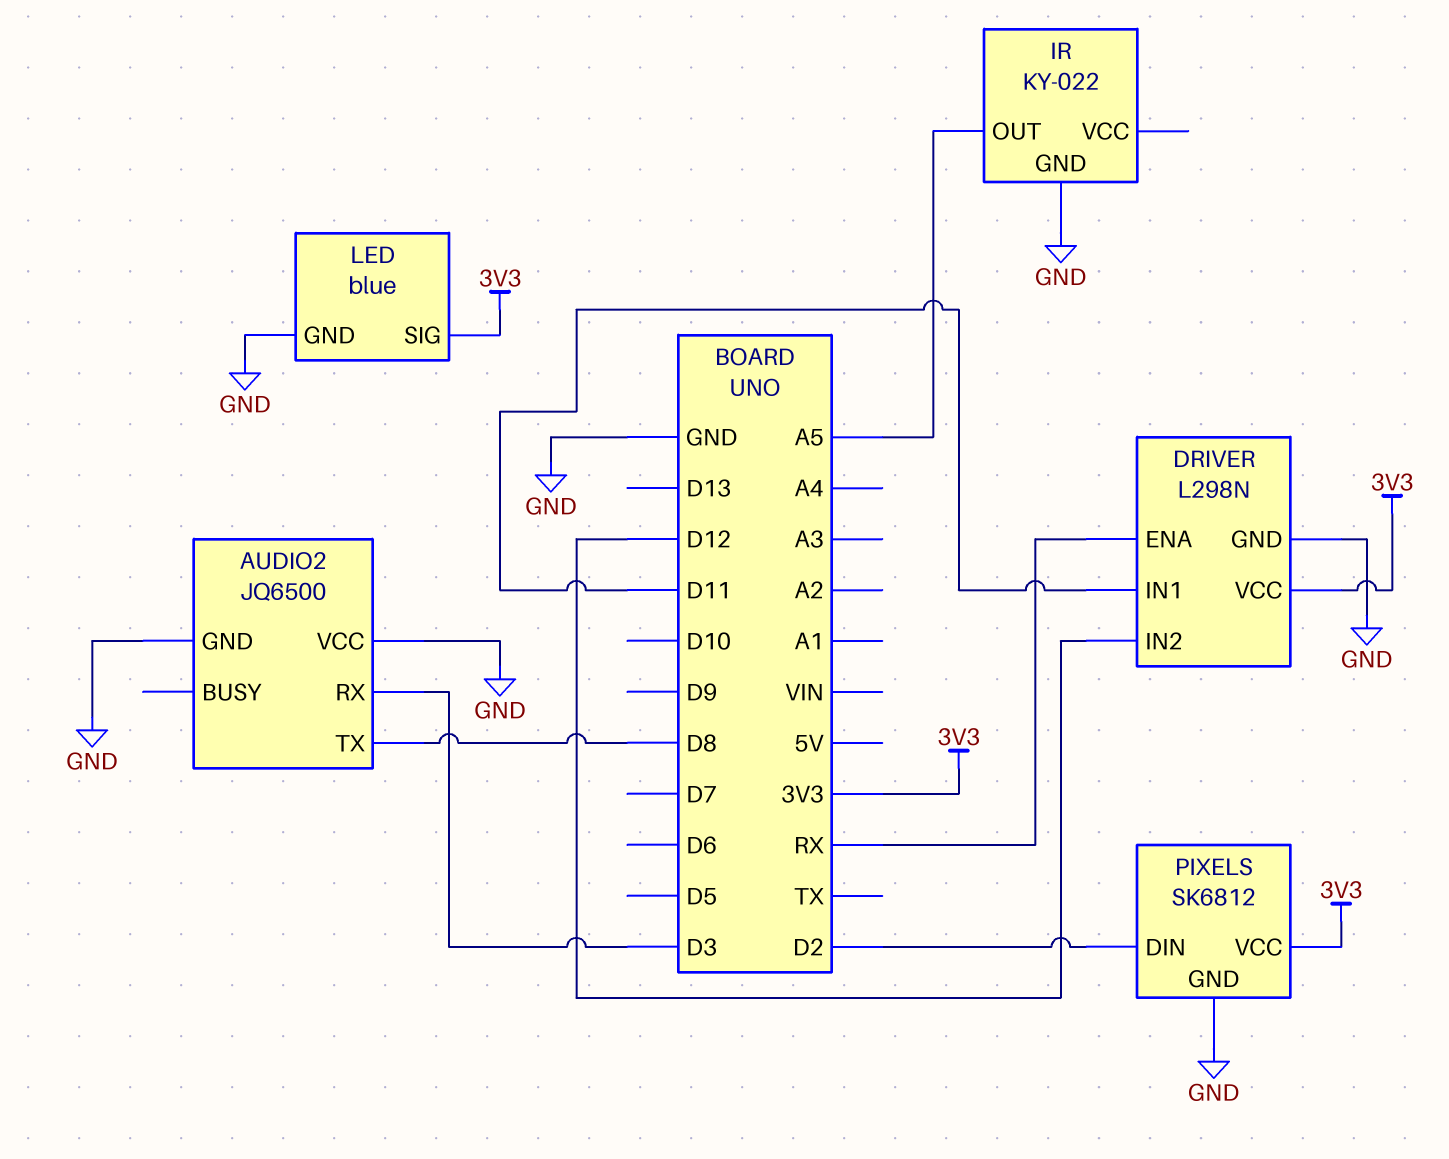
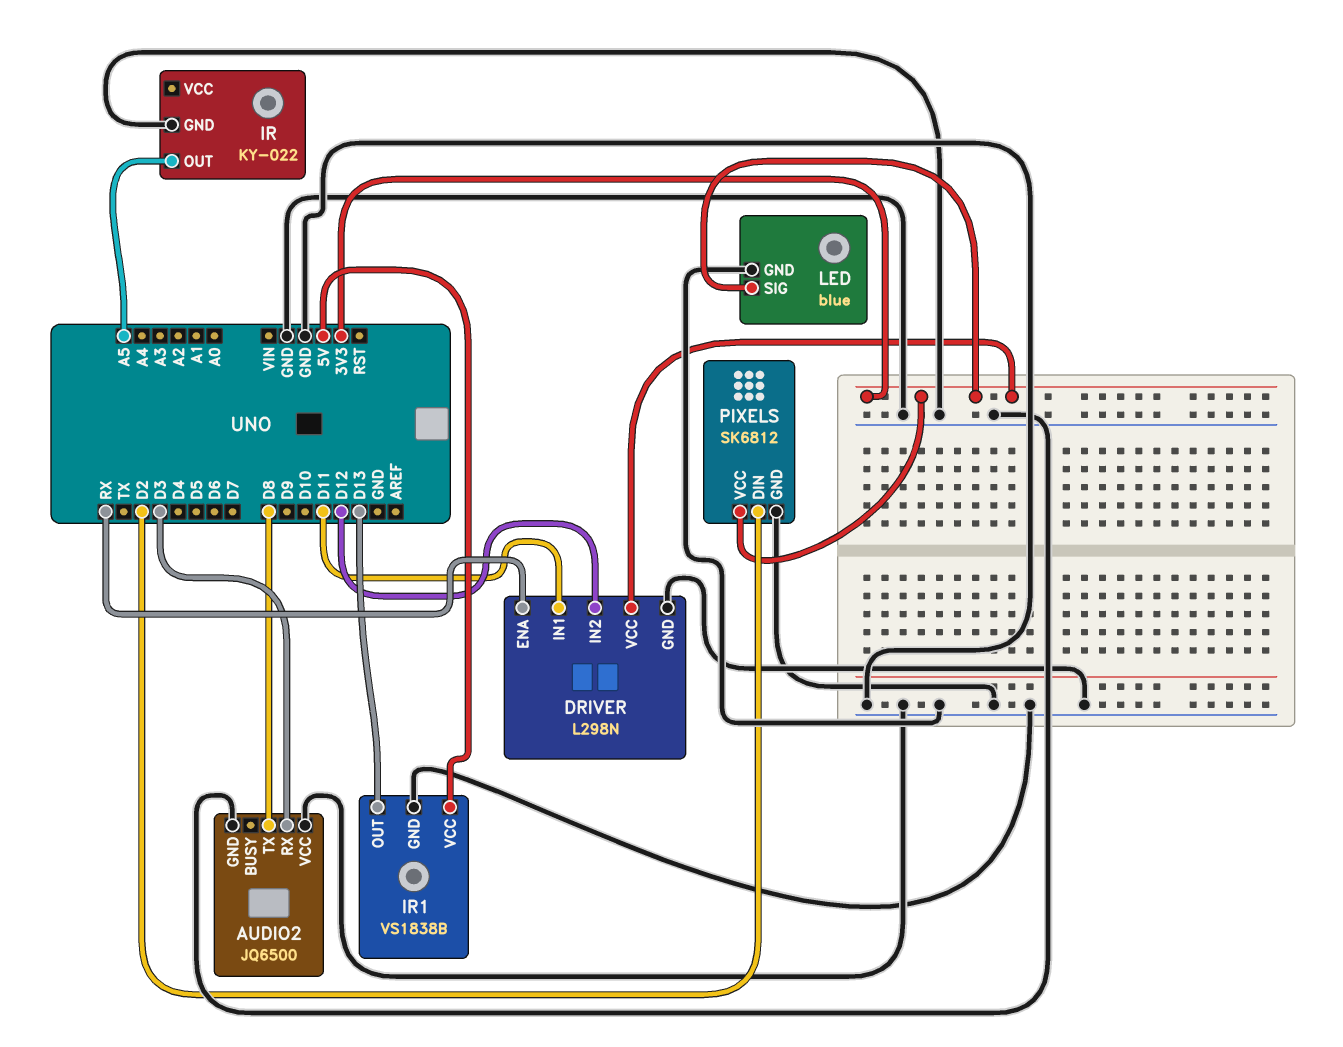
IR1: none -> VS1838B
IR1 pin GND: none -> GND
IR1 pin OUT: none -> D13
IR1 pin VCC: none -> 5V

